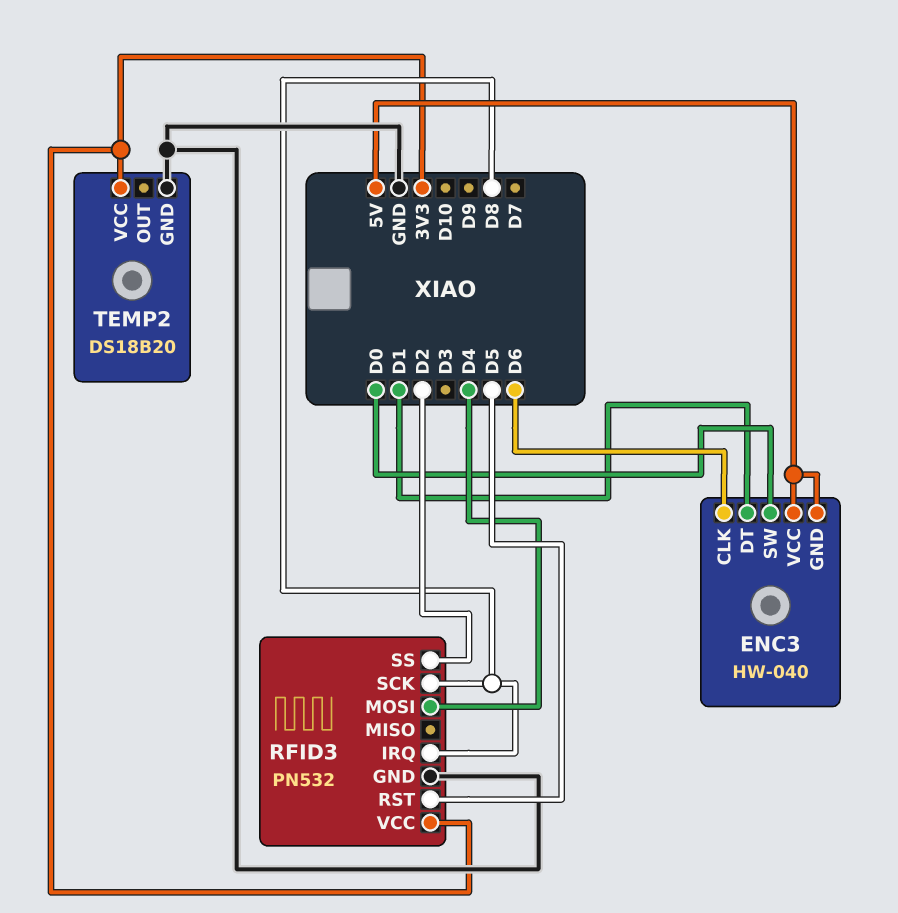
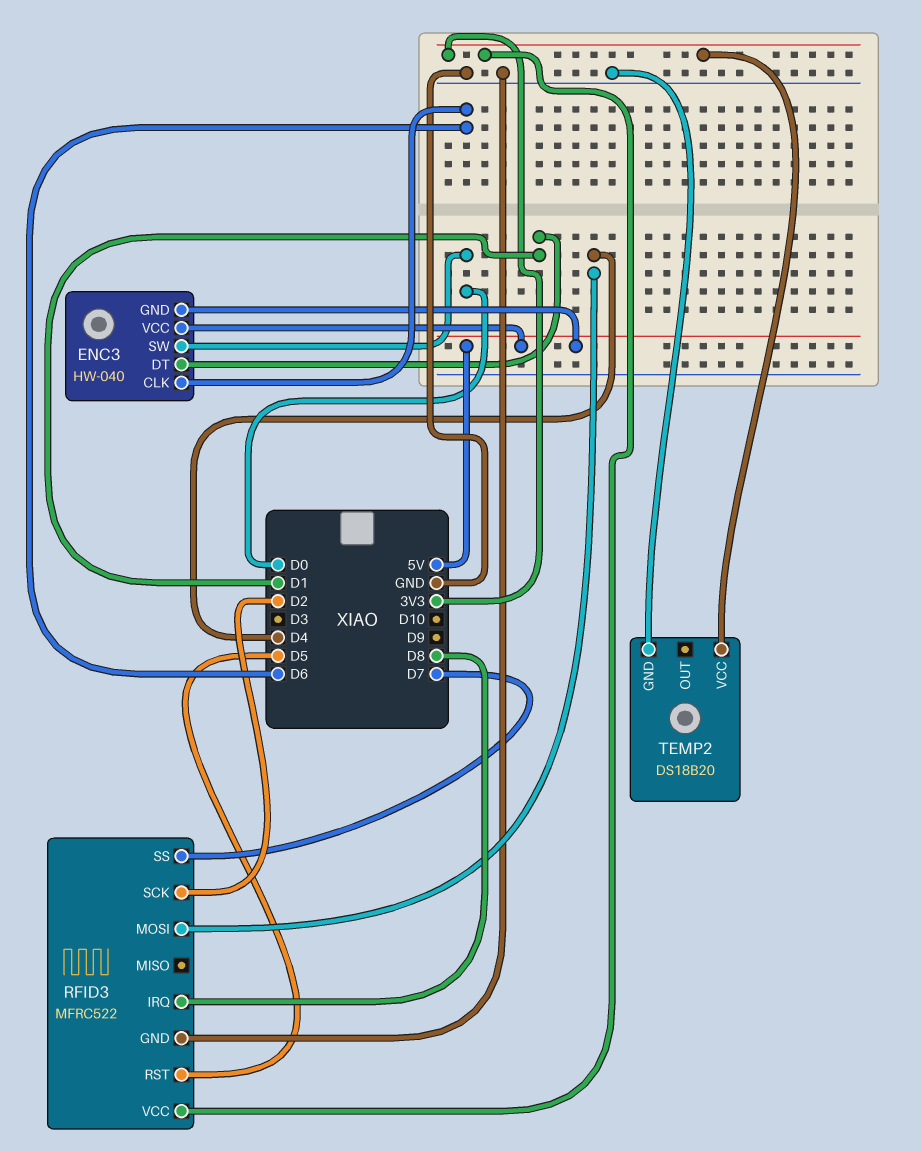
RFID3: PN532 -> MFRC522
RFID3 pin SCK: D8 -> D2
RFID3 pin SS: D2 -> D7

